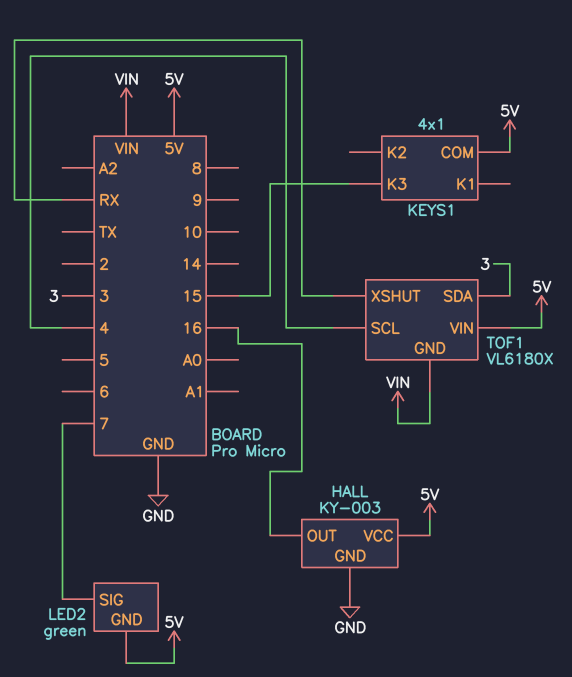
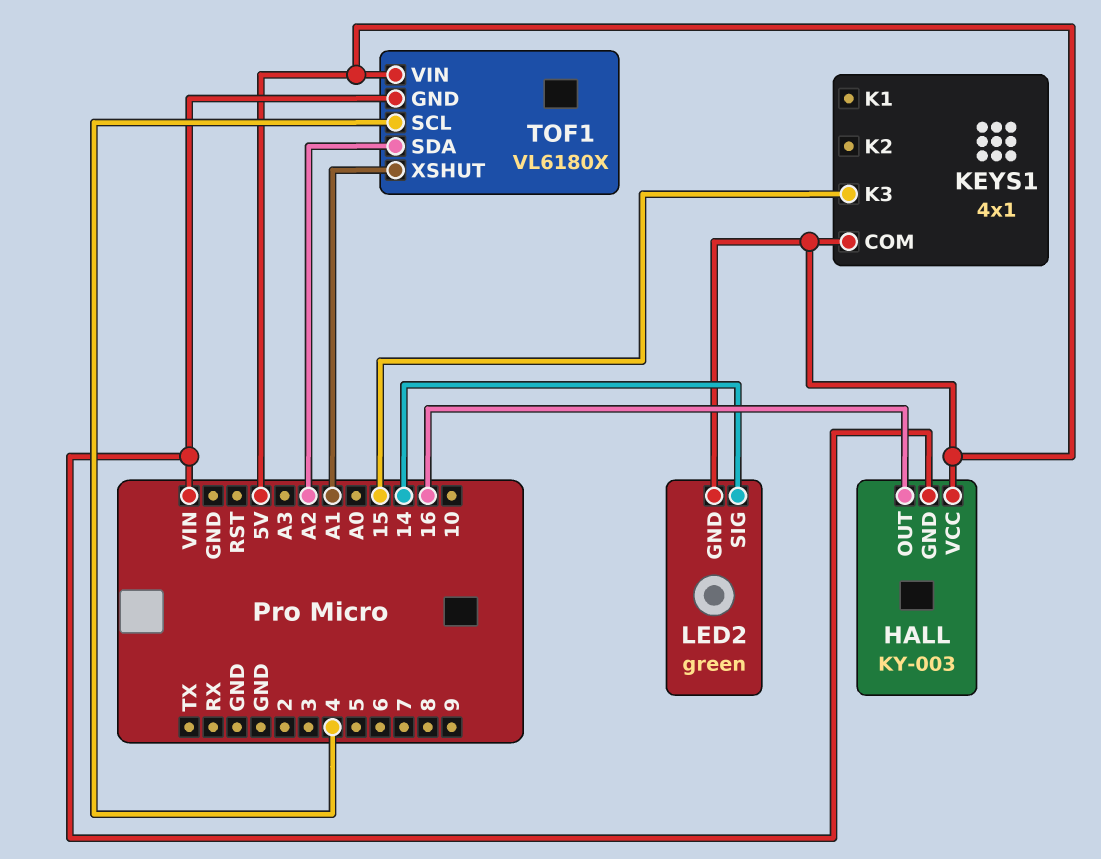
HALL pin GND: GND -> VIN
LED2 pin SIG: 7 -> 14
TOF1 pin SDA: 3 -> A2
TOF1 pin XSHUT: RX -> A1

